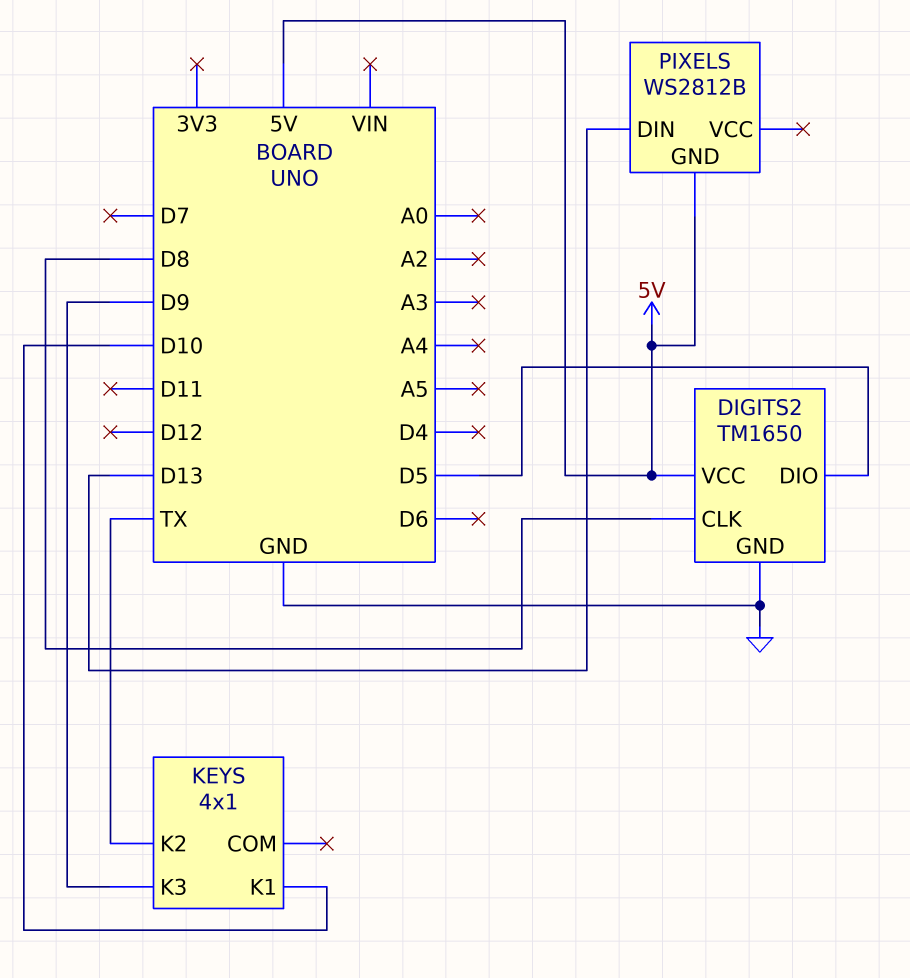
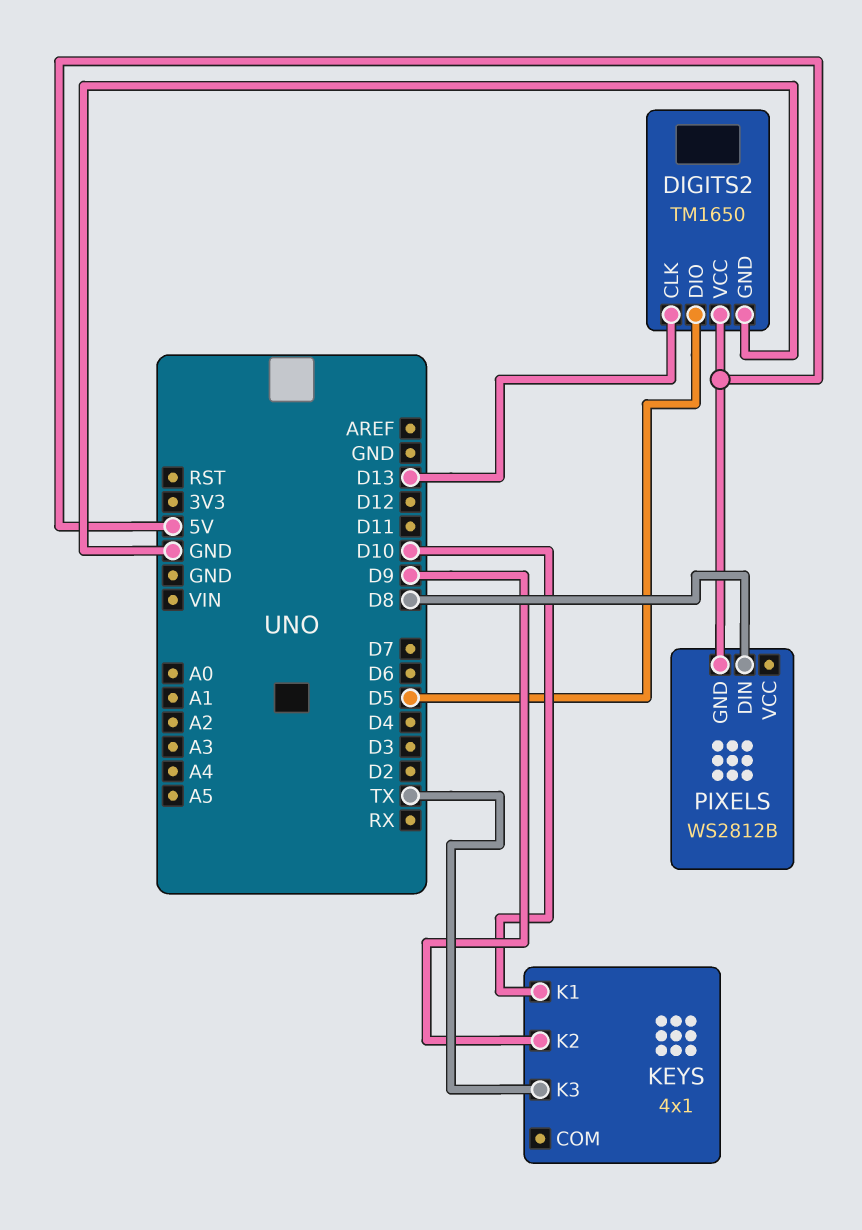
DIGITS2 pin CLK: D8 -> D13
KEYS pin K2: TX -> D9
KEYS pin K3: D9 -> TX
PIXELS pin DIN: D13 -> D8

